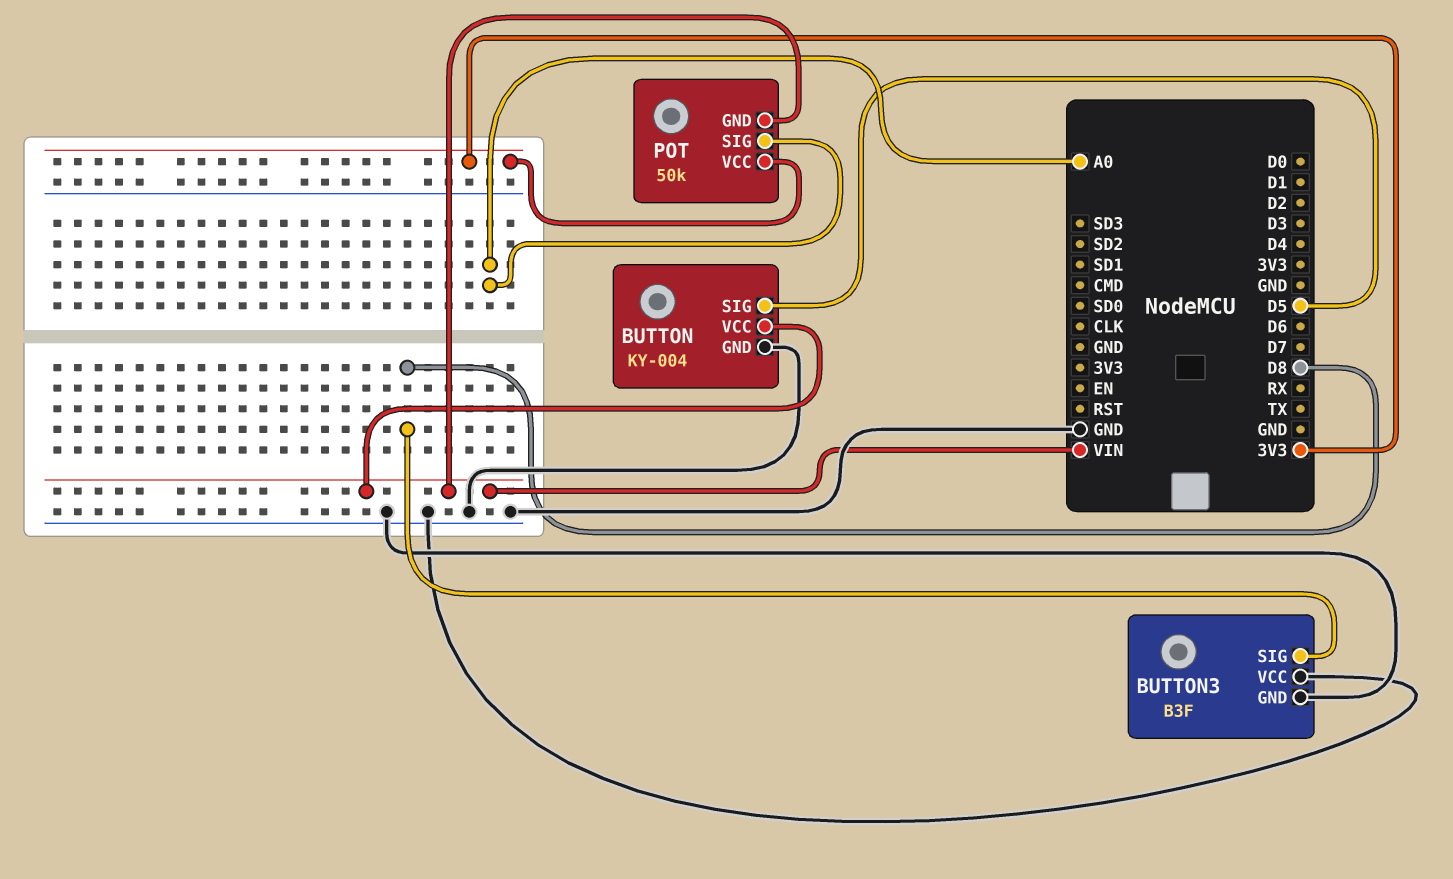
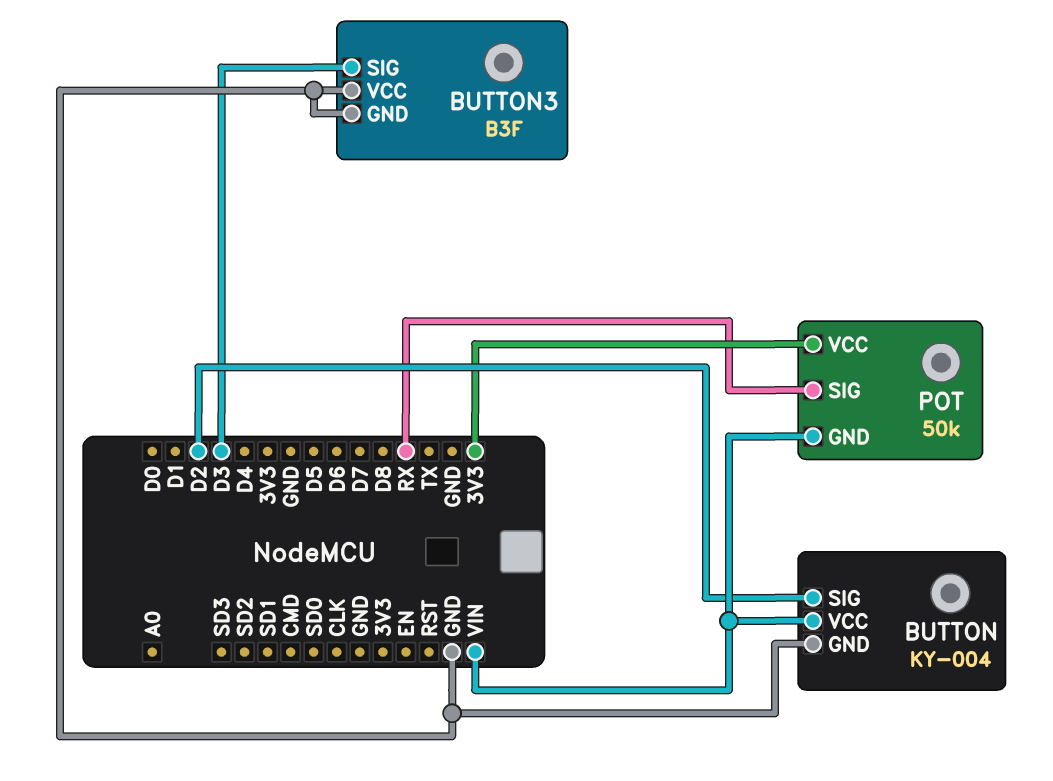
BUTTON pin SIG: D5 -> D2
BUTTON3 pin SIG: D8 -> D3
POT pin SIG: A0 -> RX

